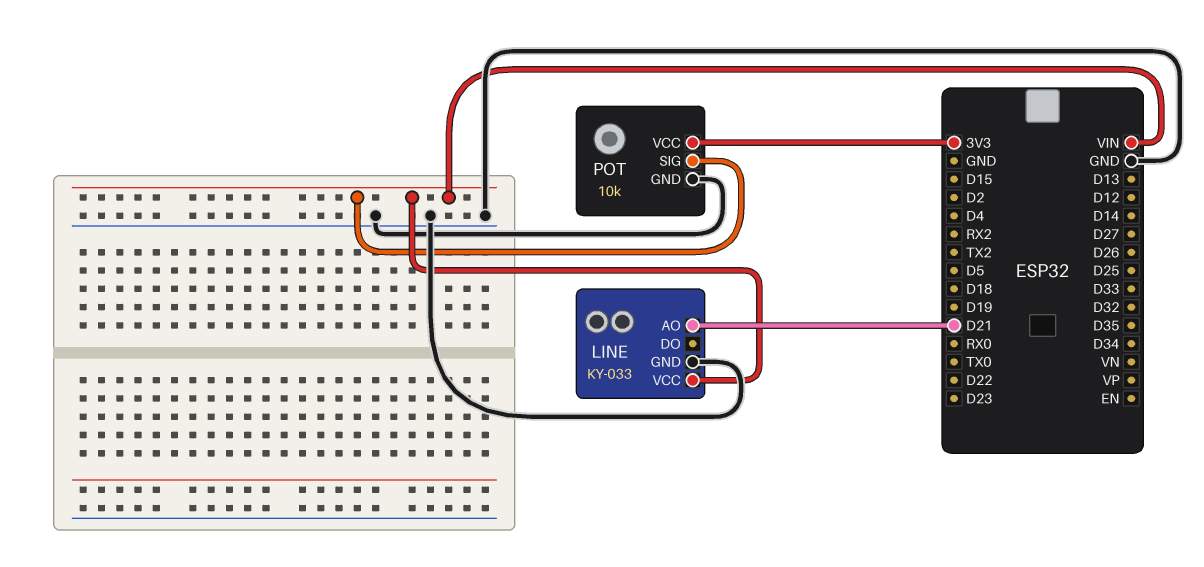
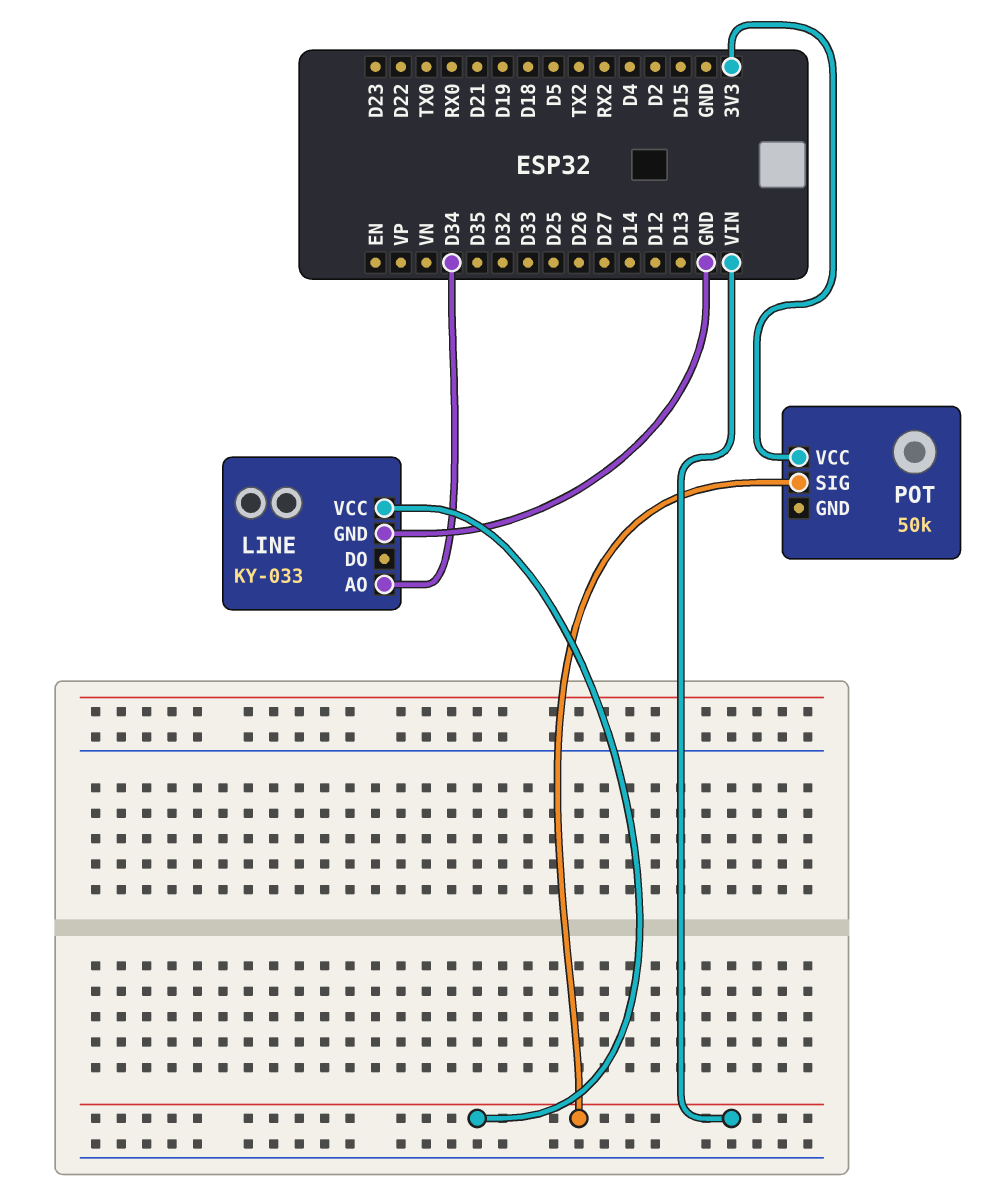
LINE pin AO: D21 -> D34
POT: 10k -> 50k
POT pin GND: GND -> none

